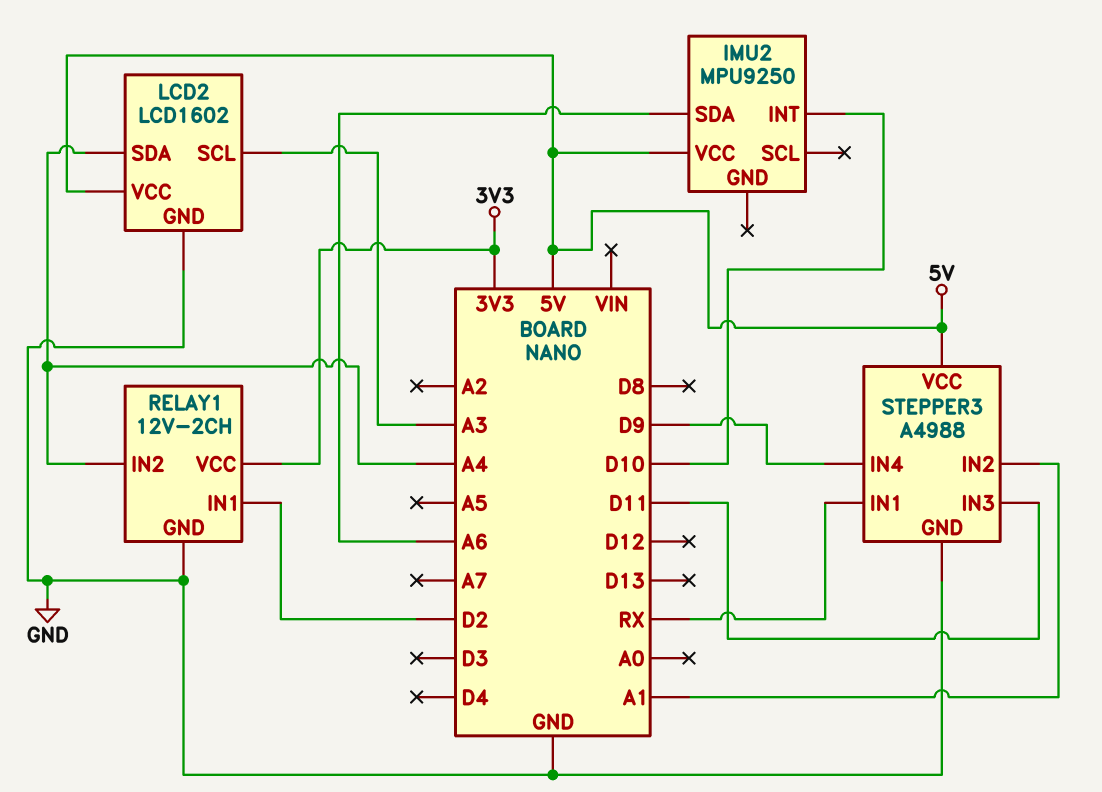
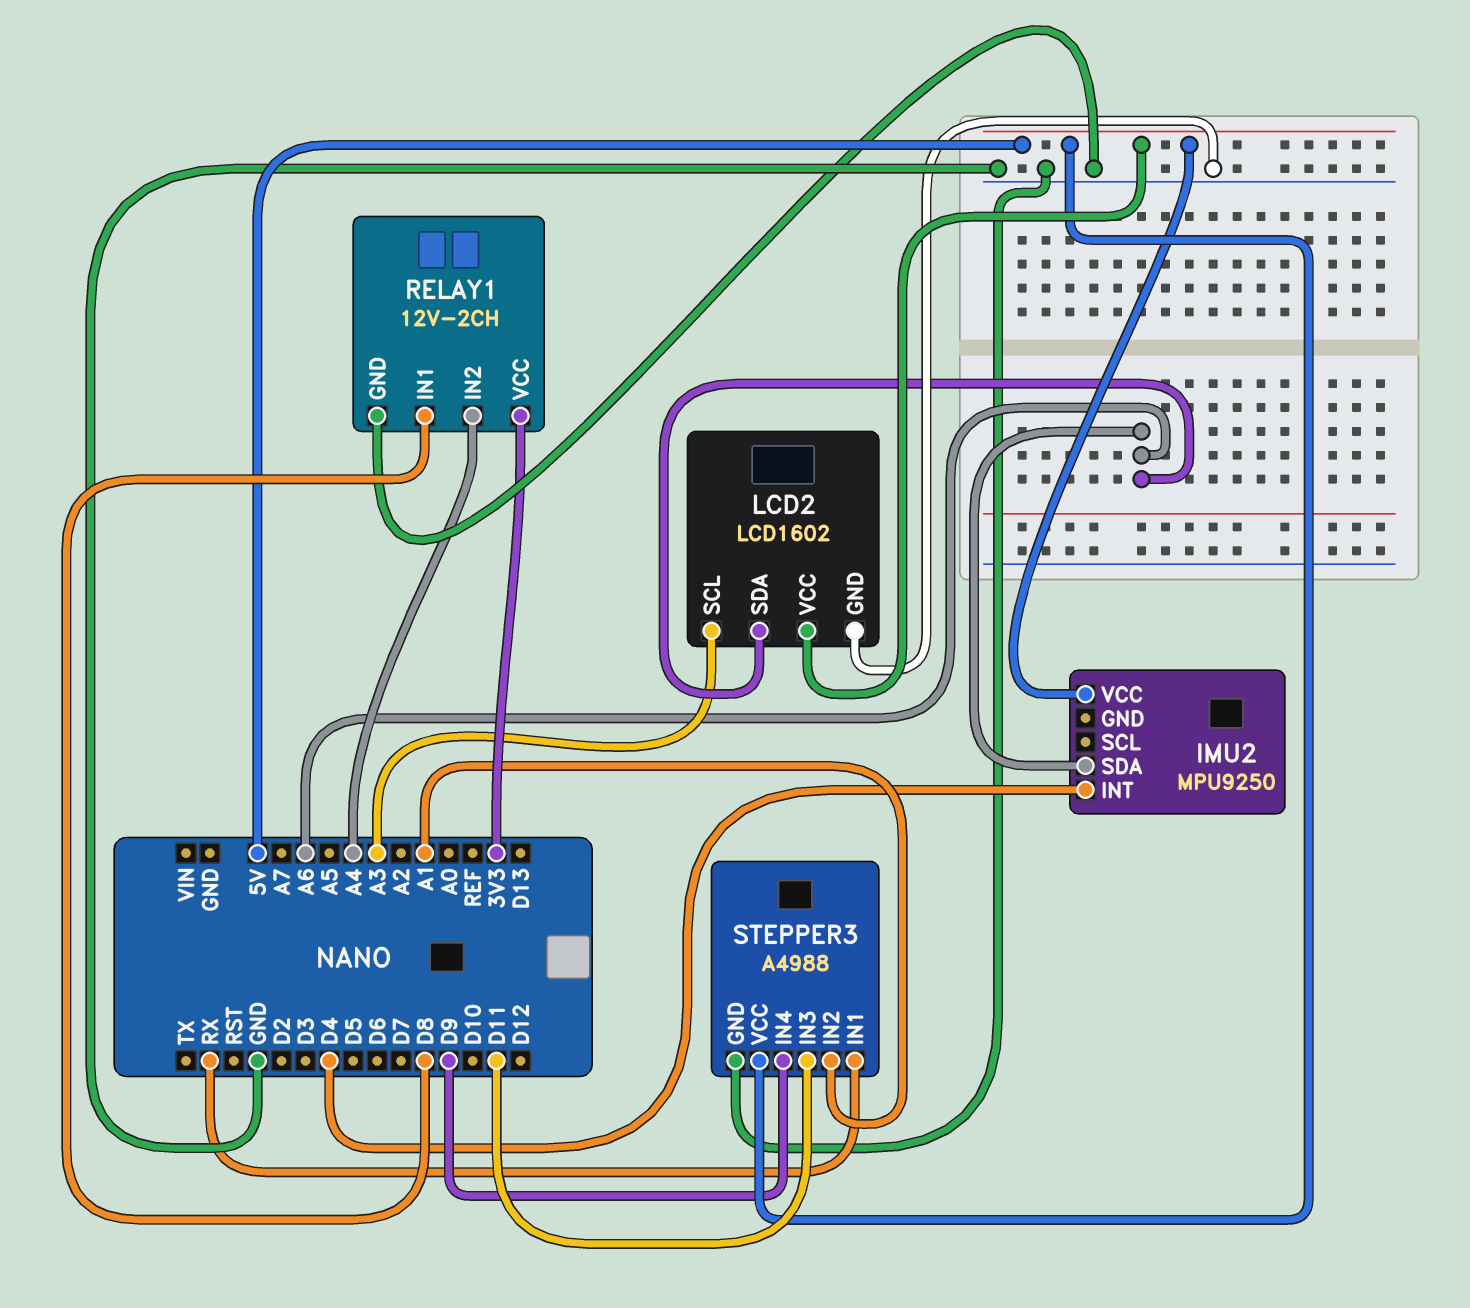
IMU2 pin INT: D10 -> D4
LCD2 pin SDA: A4 -> A6
RELAY1 pin IN1: D2 -> D8

